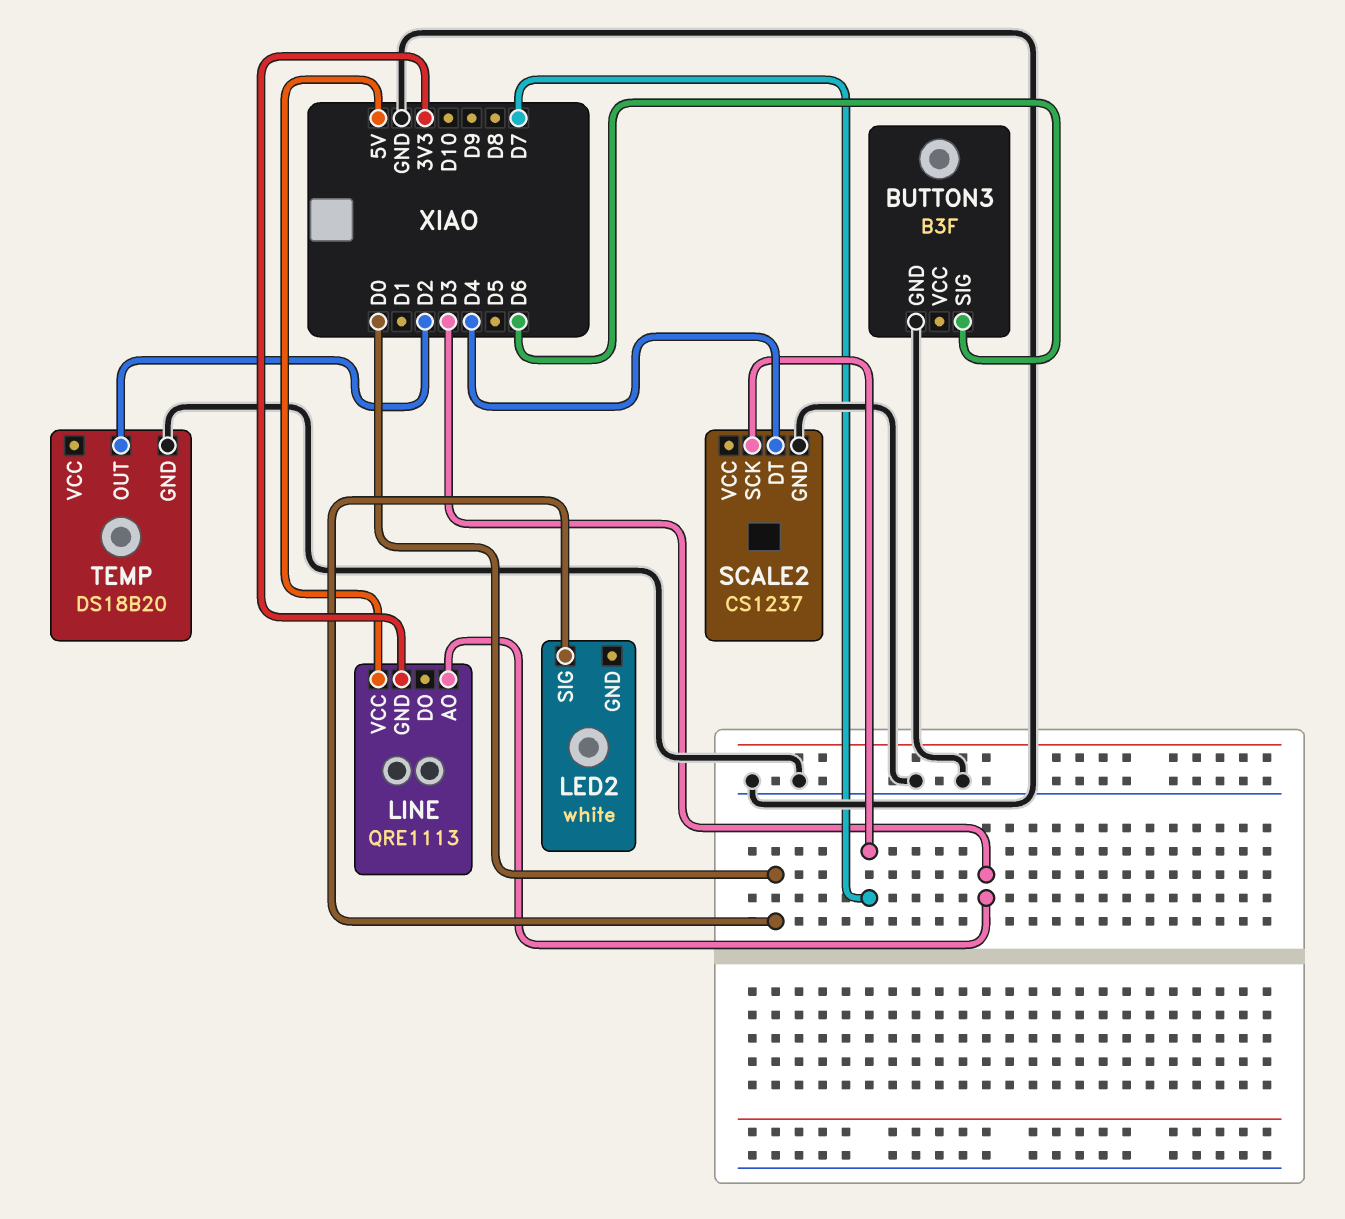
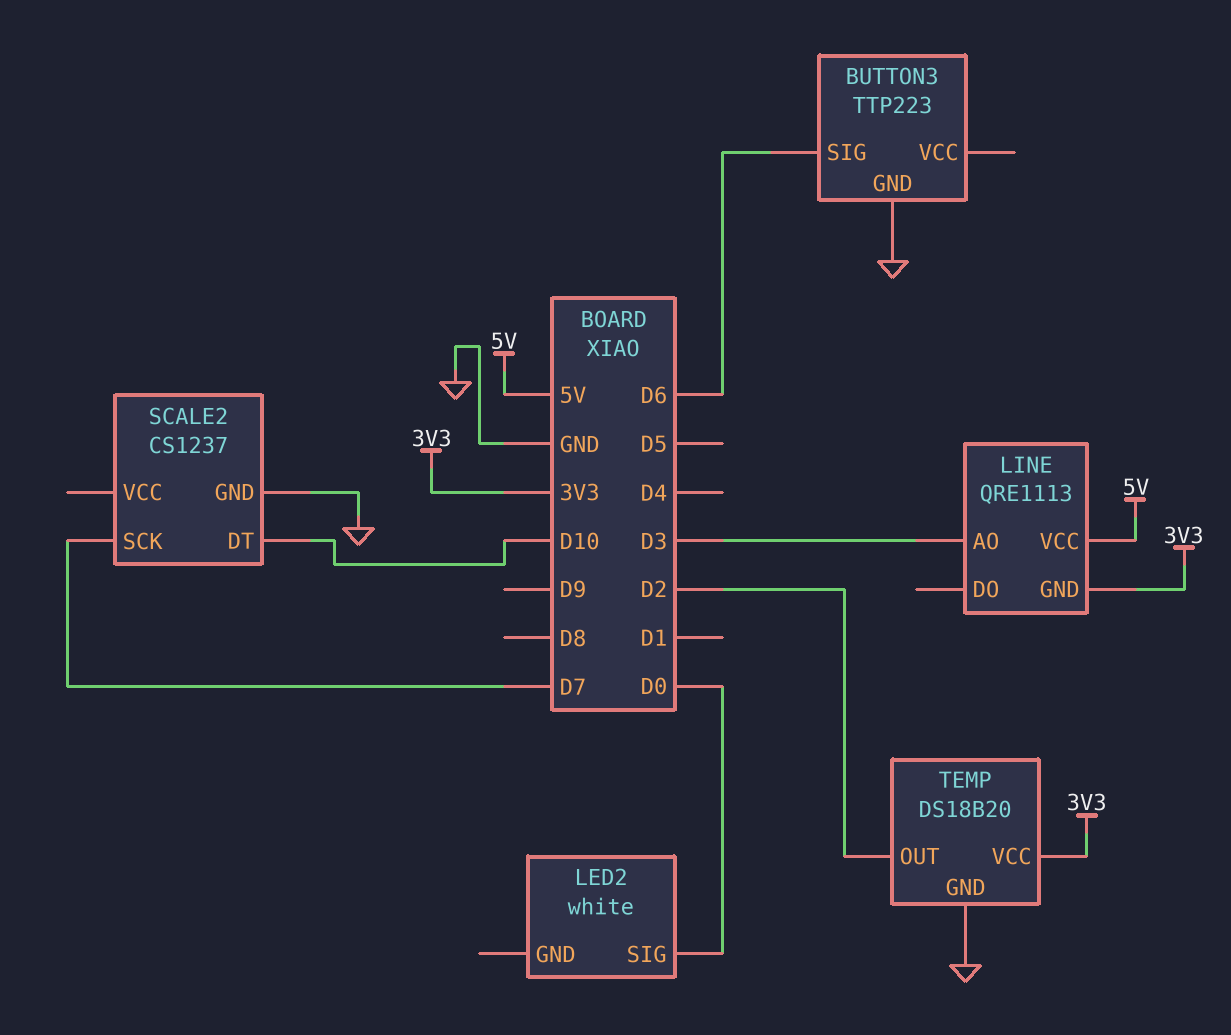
BUTTON3: B3F -> TTP223
SCALE2 pin DT: D4 -> D10
TEMP pin VCC: none -> 3V3

